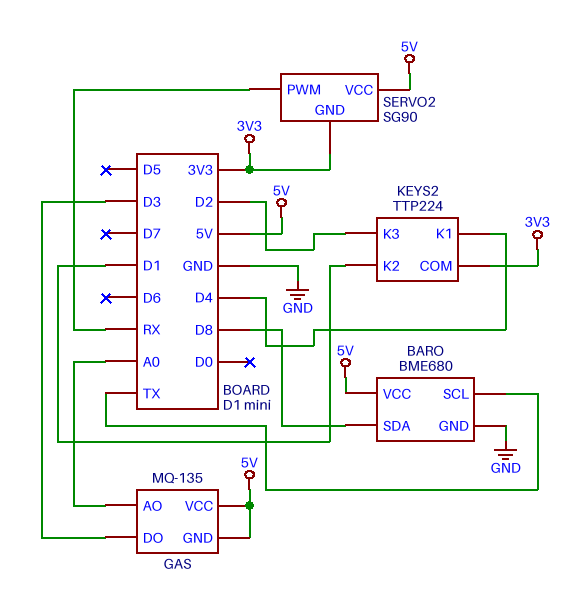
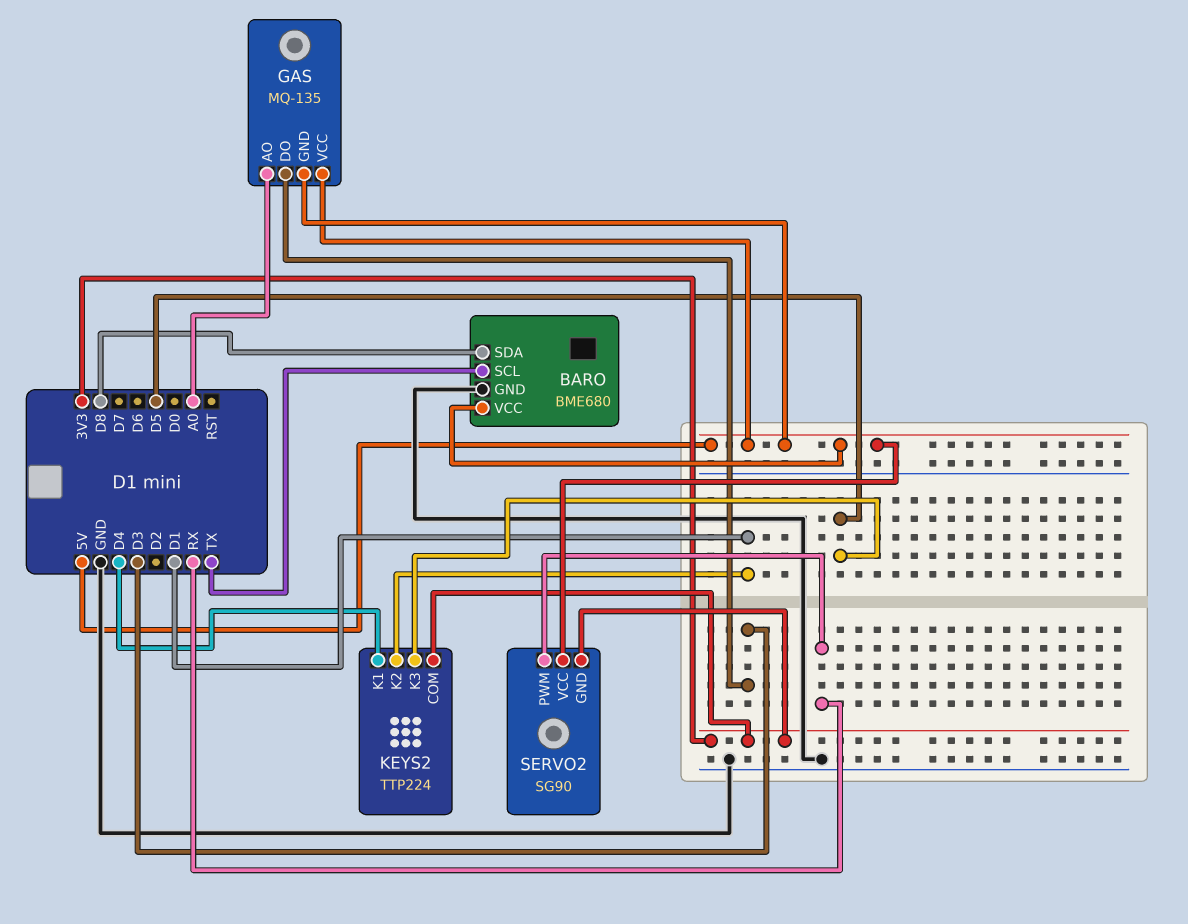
KEYS2 pin K3: D2 -> D5

